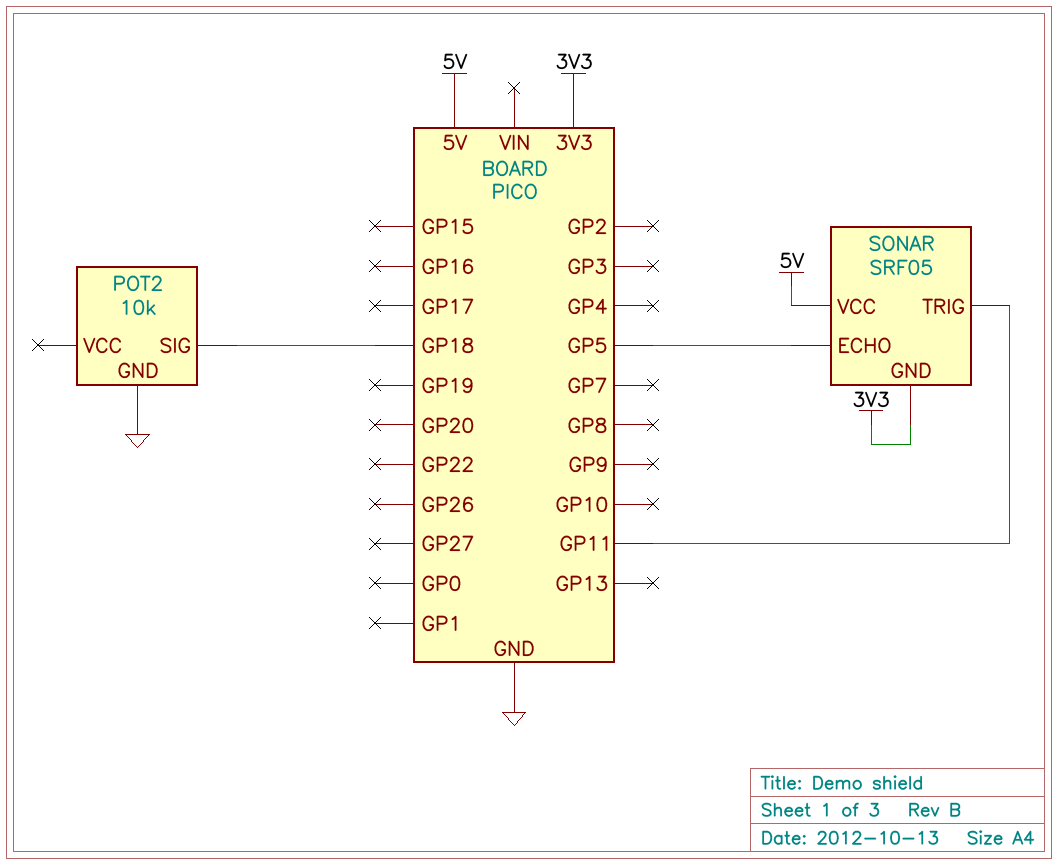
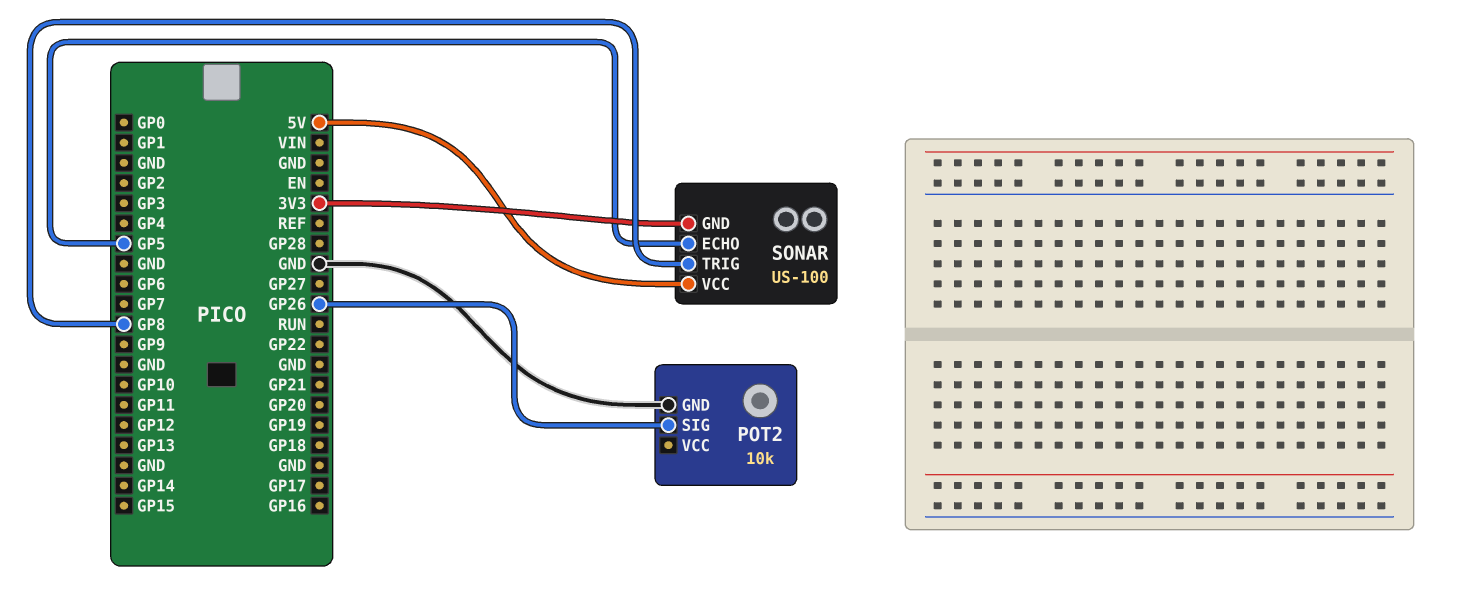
POT2 pin SIG: GP18 -> GP26
SONAR: SRF05 -> US-100
SONAR pin TRIG: GP11 -> GP8

